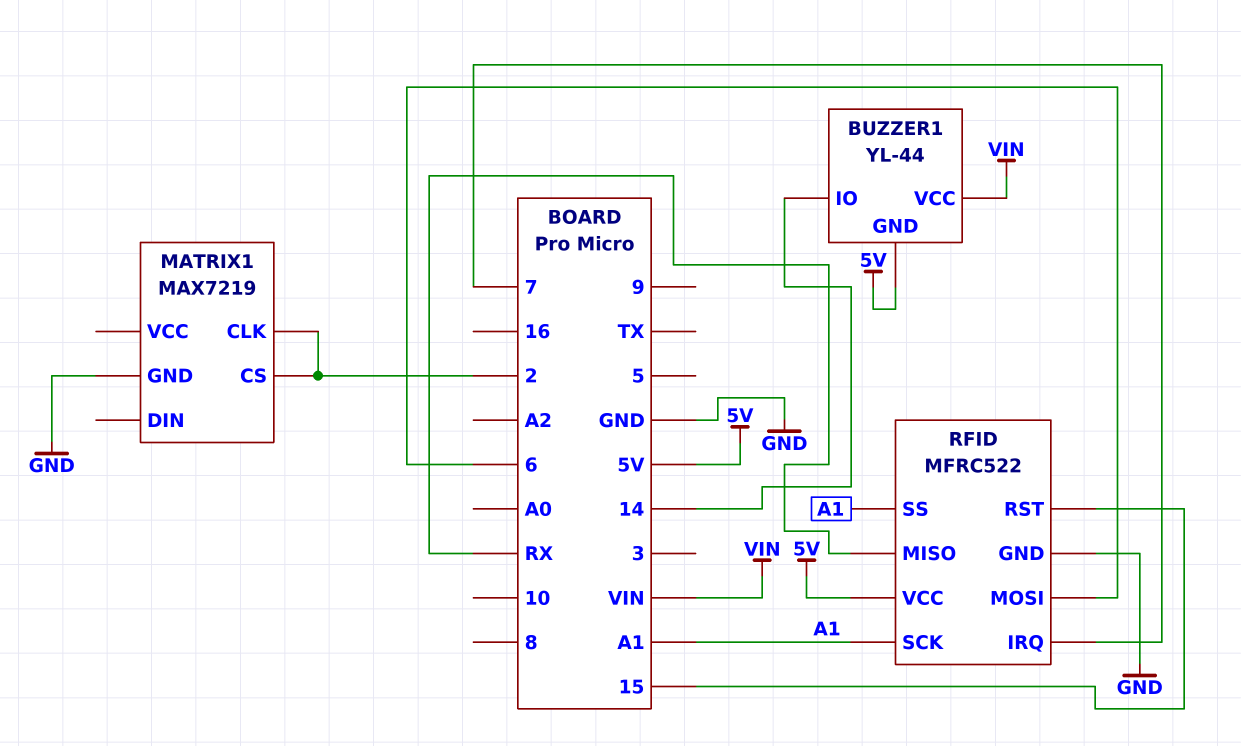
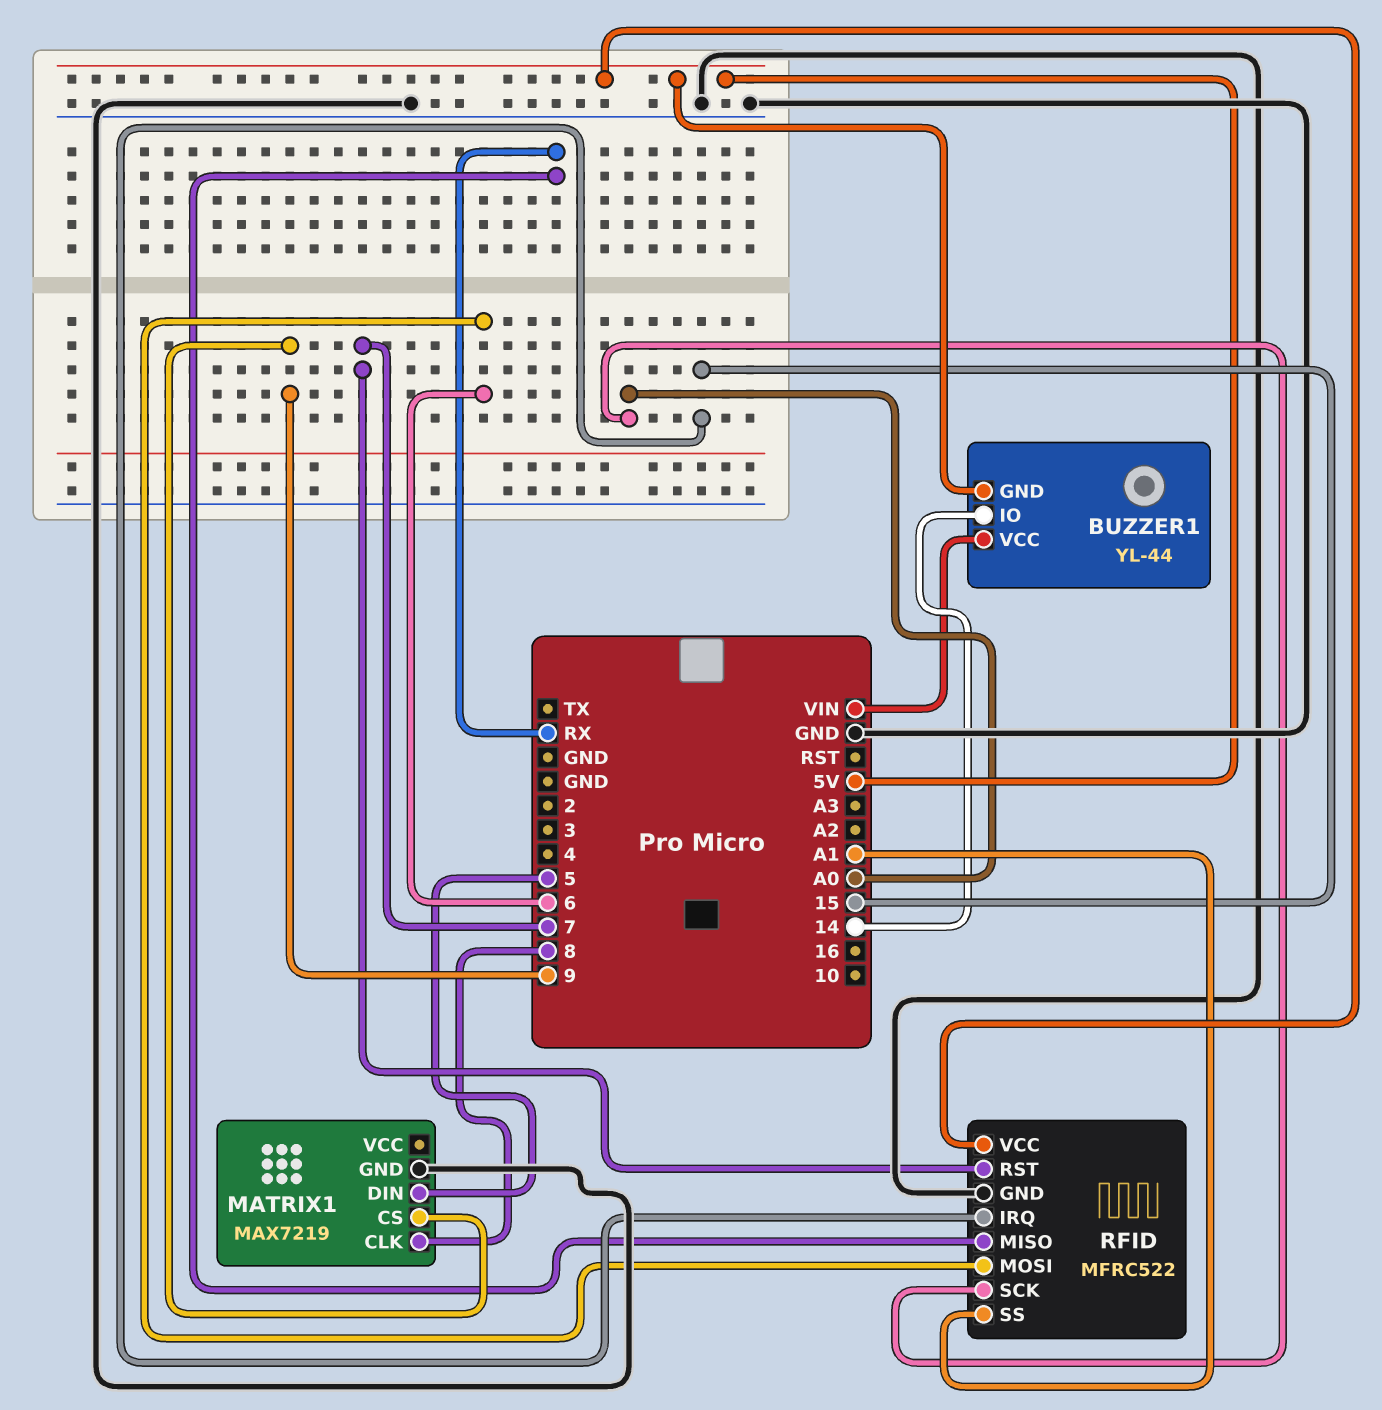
MATRIX1 pin CLK: 2 -> 8
MATRIX1 pin CS: 2 -> 9
MATRIX1 pin DIN: none -> 5
RFID pin IRQ: 7 -> 15
RFID pin RST: 15 -> 7
RFID pin SCK: A1 -> A0

